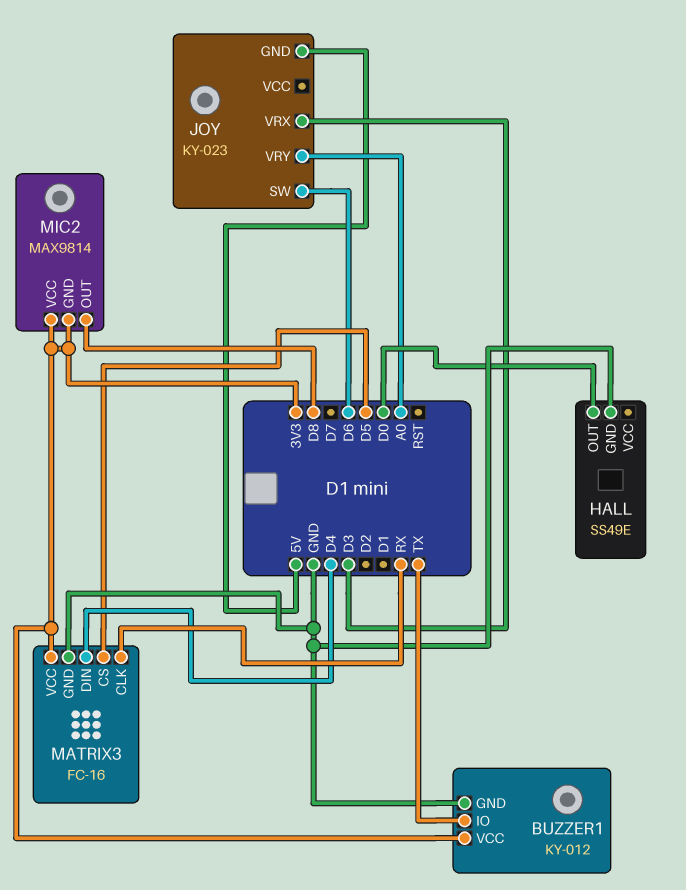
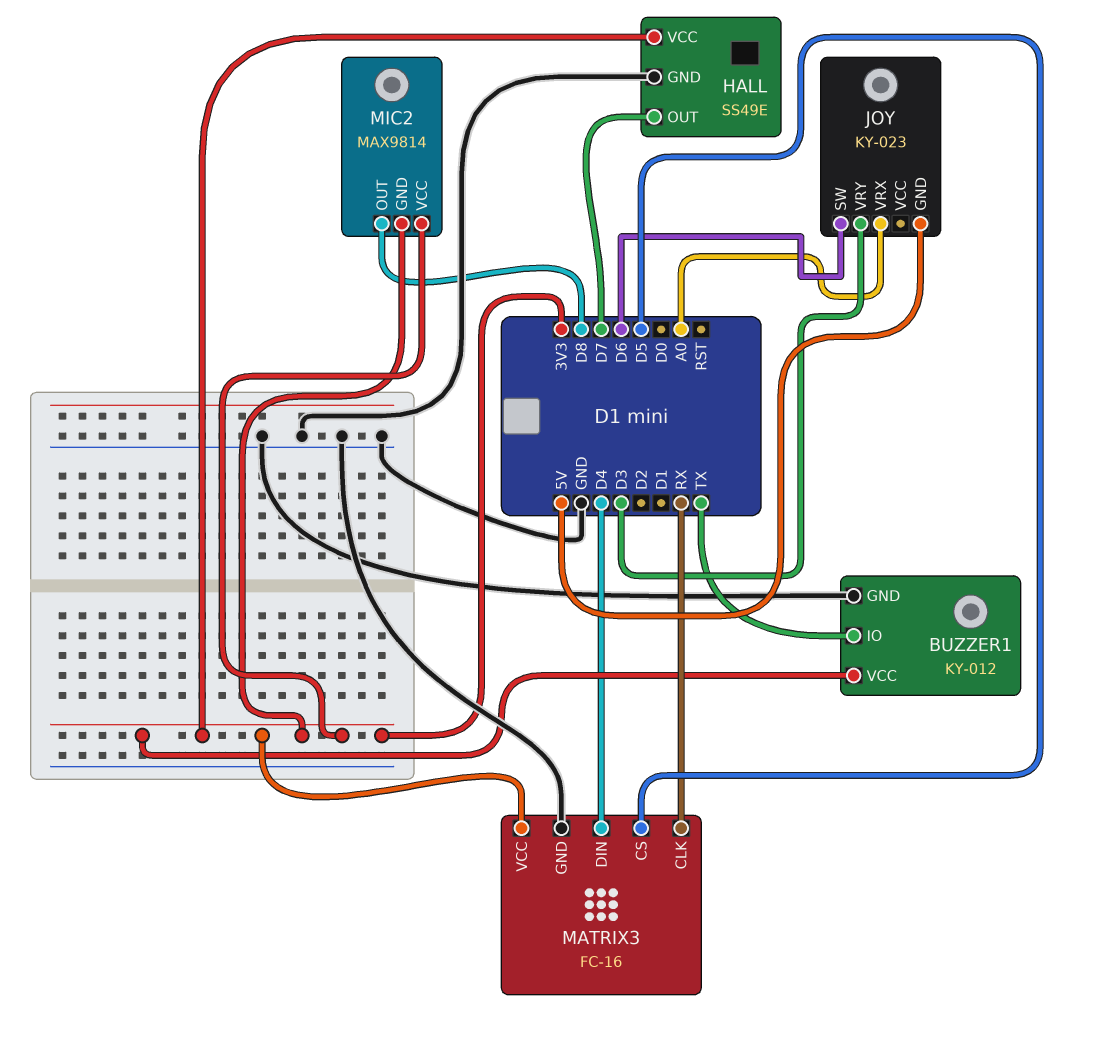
HALL pin OUT: D0 -> D7
HALL pin VCC: none -> 3V3
JOY pin VRX: D3 -> A0
JOY pin VRY: A0 -> D3

